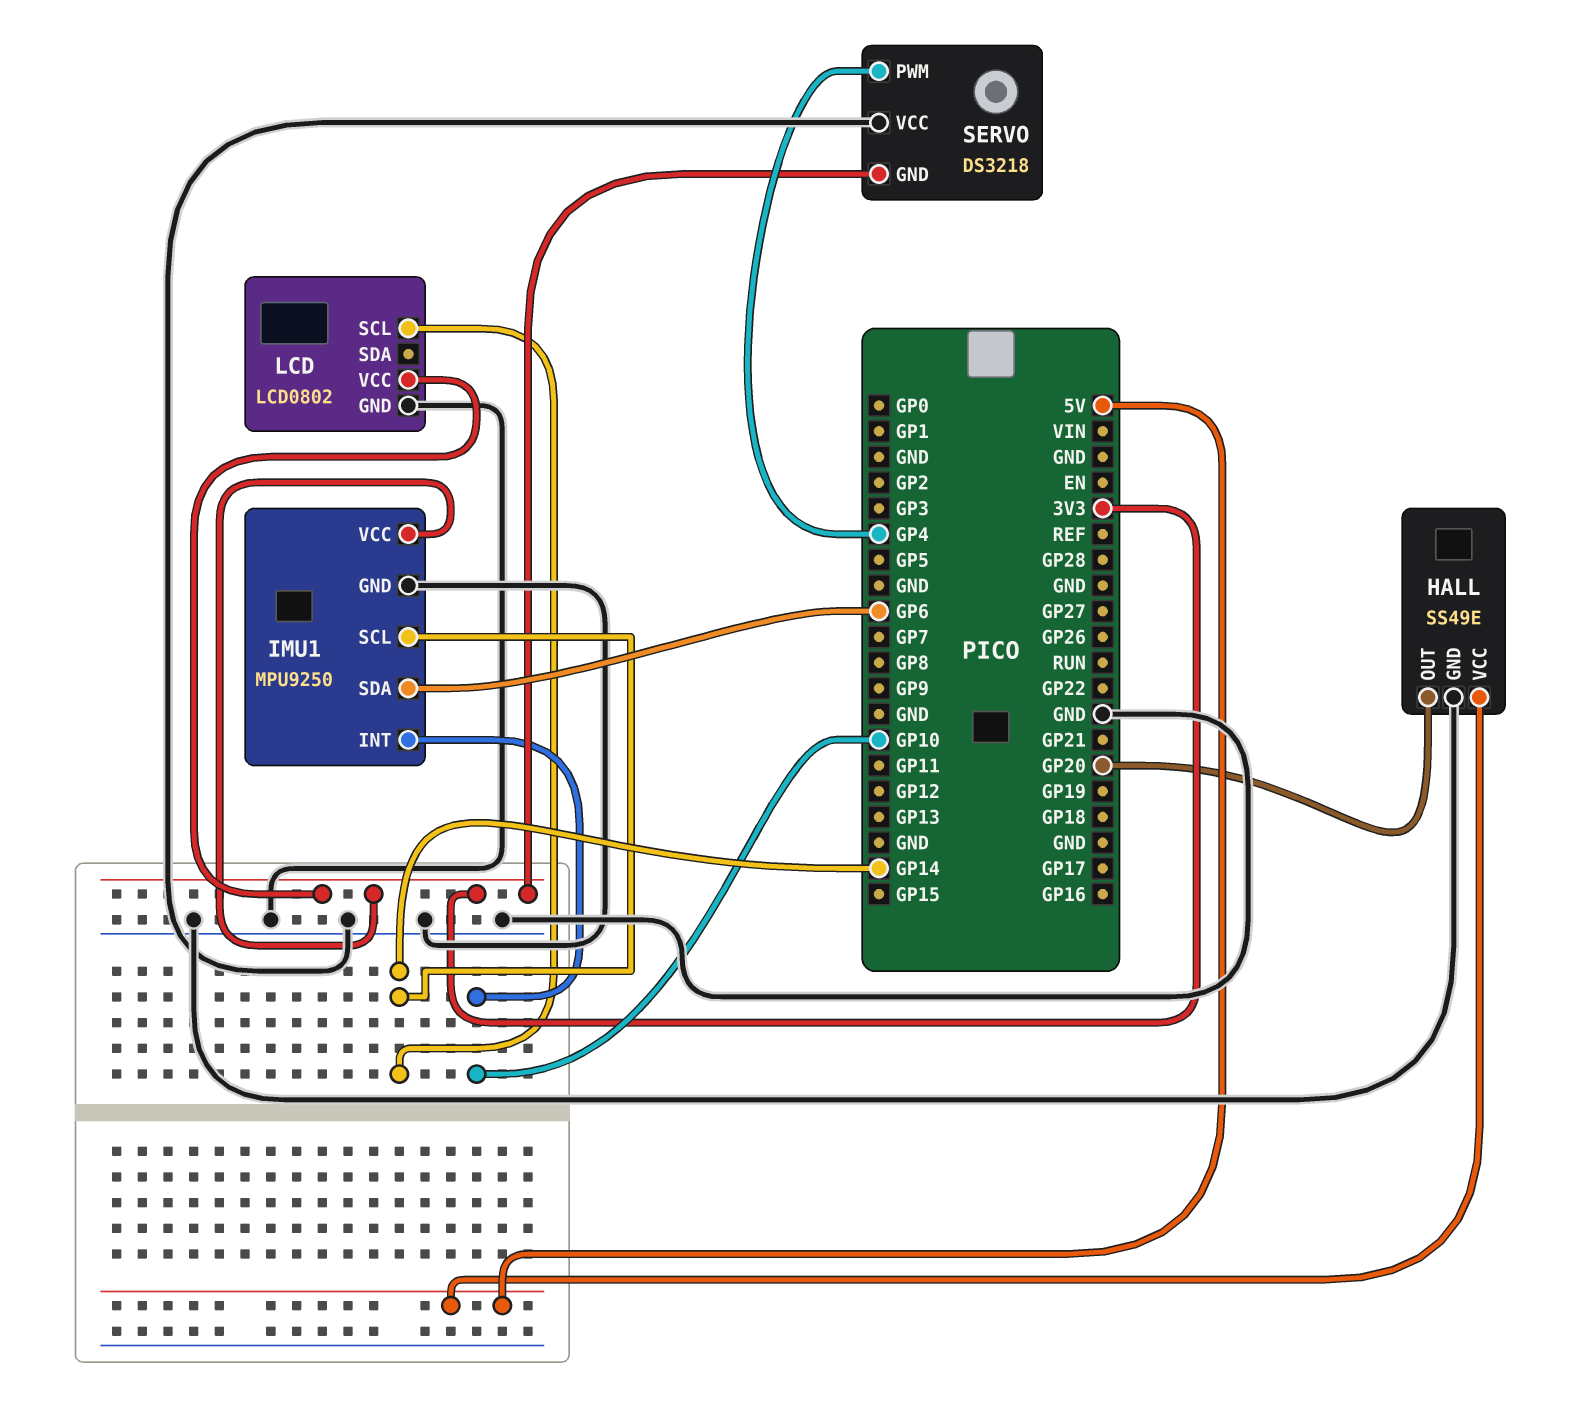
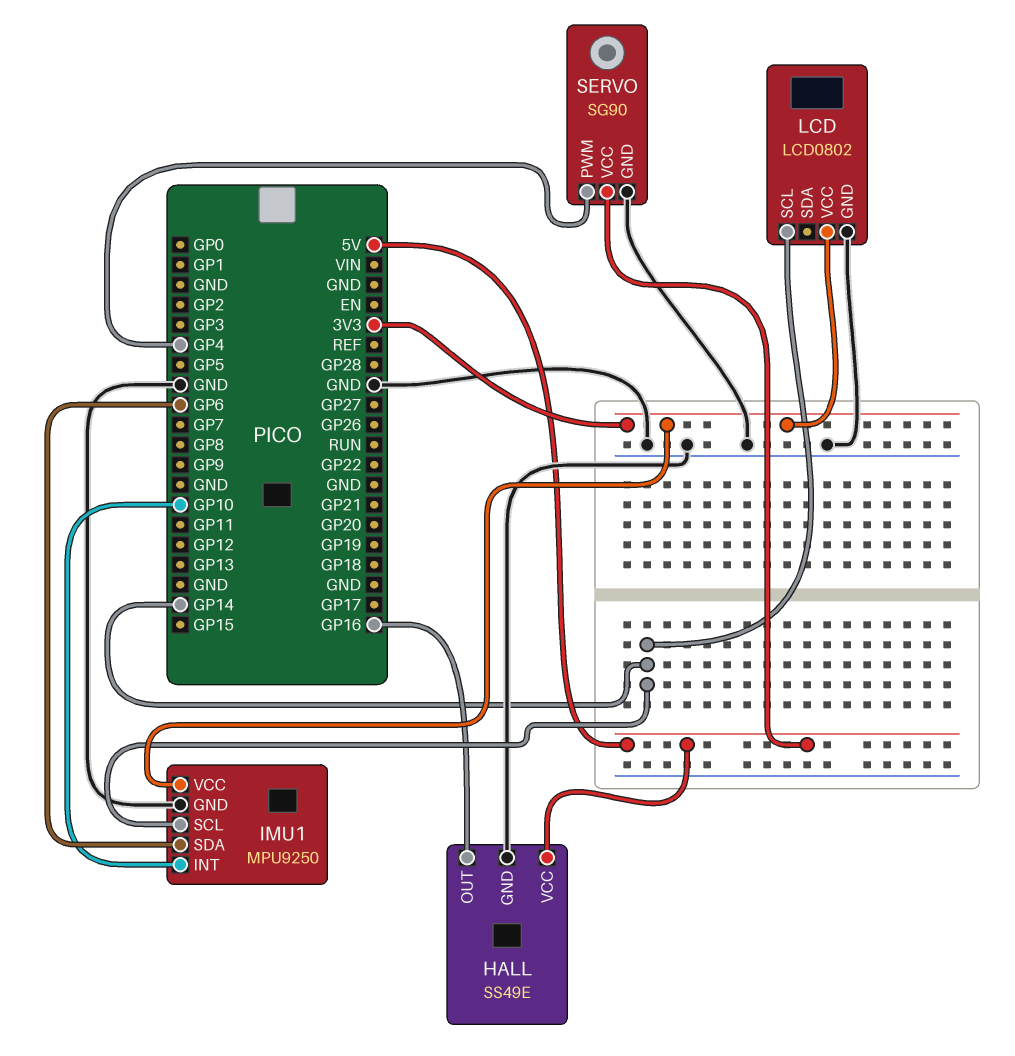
HALL pin OUT: GP20 -> GP16
SERVO: DS3218 -> SG90
SERVO pin GND: 3V3 -> GND
SERVO pin VCC: GND -> 5V

